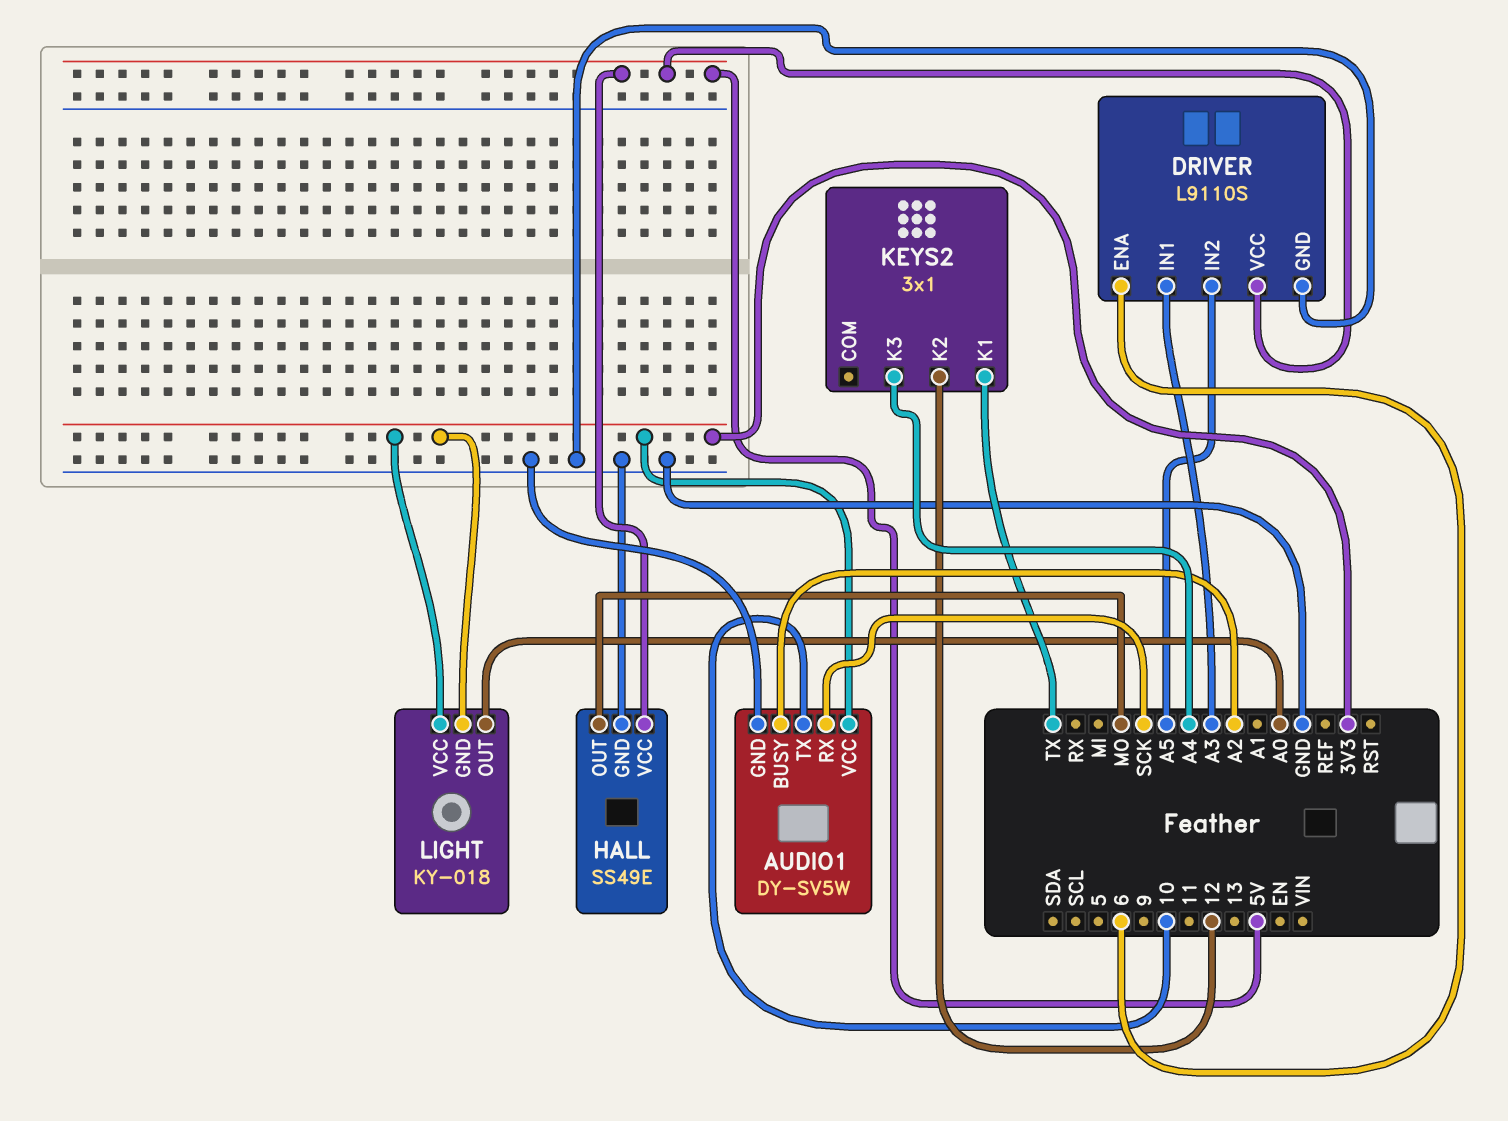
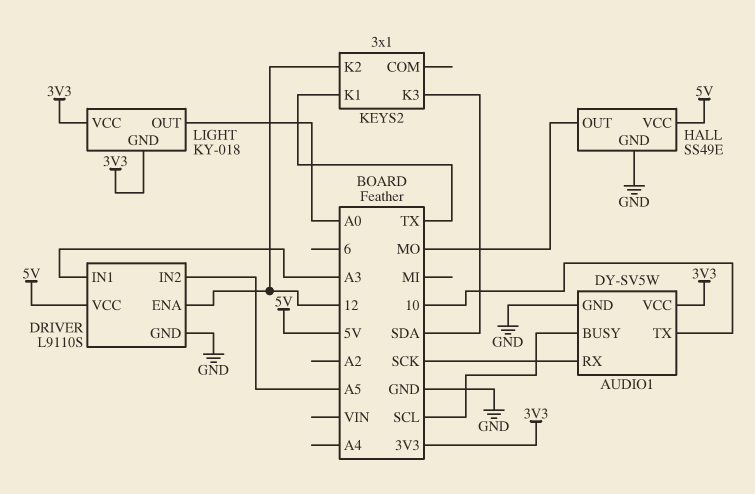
AUDIO1 pin BUSY: A2 -> SCL
DRIVER pin ENA: 6 -> 12
KEYS2 pin K3: A4 -> SDA

